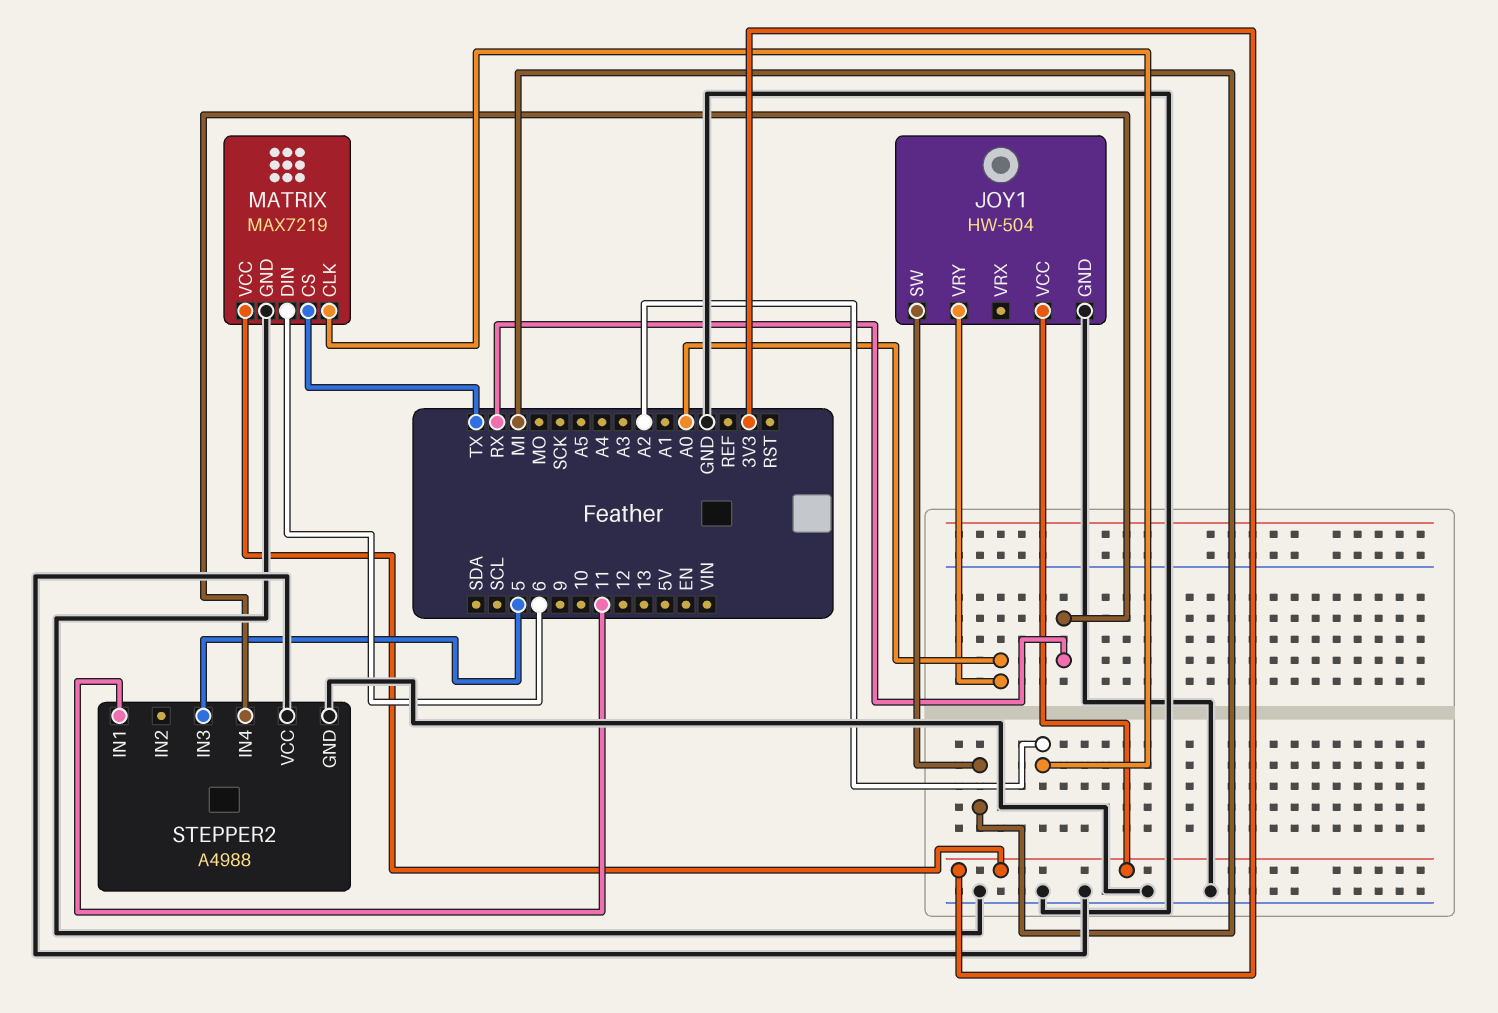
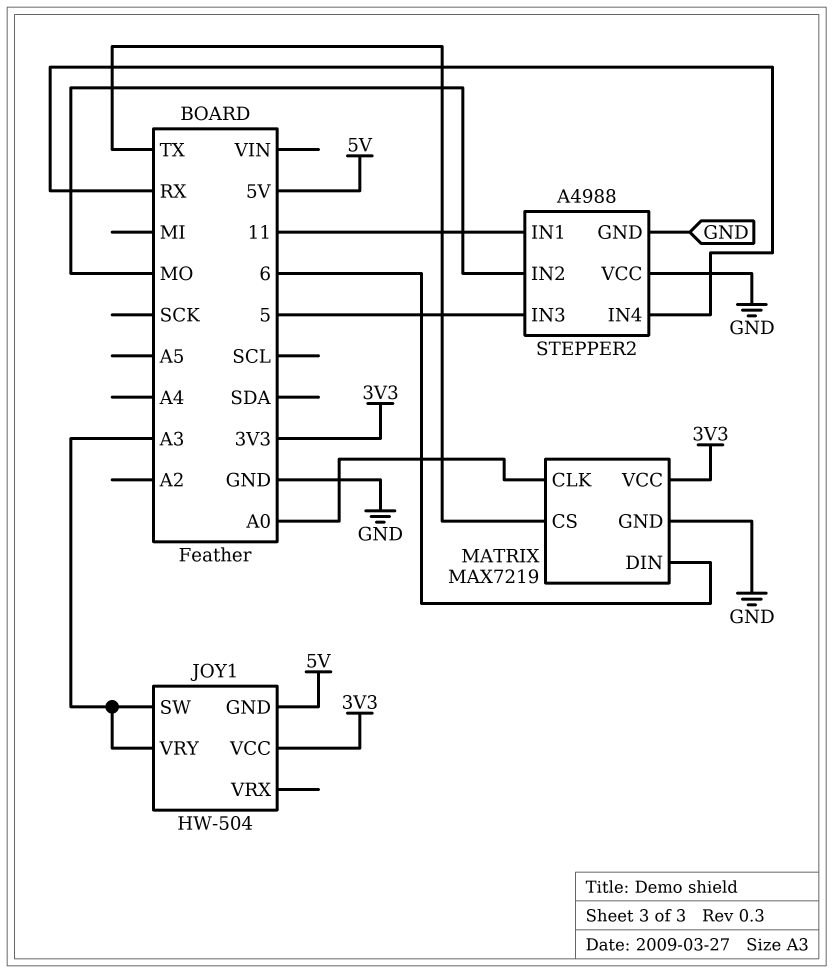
JOY1 pin GND: GND -> 5V
JOY1 pin SW: MI -> A3
JOY1 pin VRY: A0 -> A3
MATRIX pin CLK: A2 -> A0
STEPPER2 pin IN2: none -> MO

